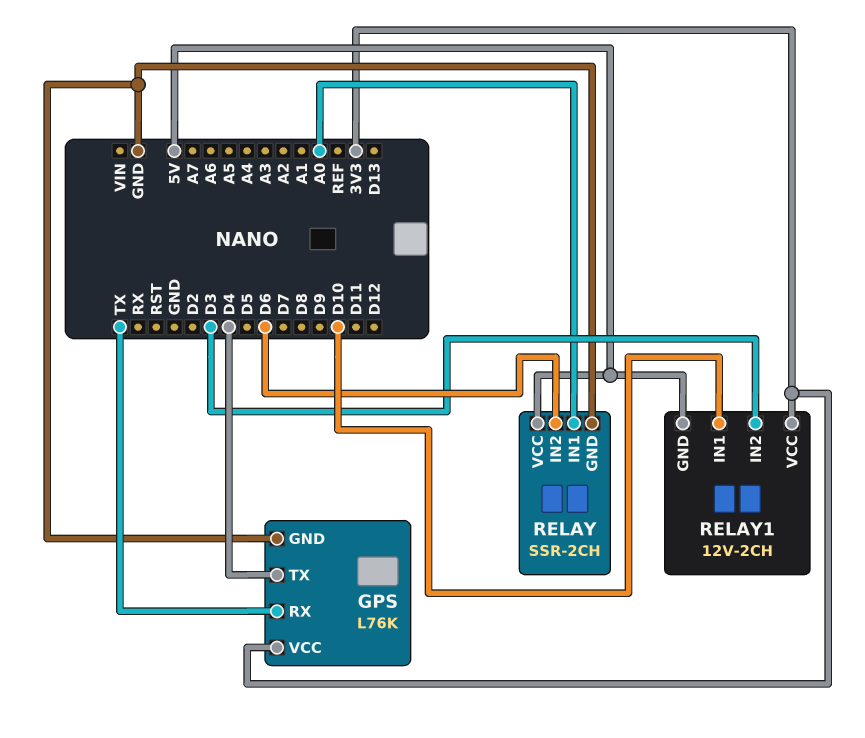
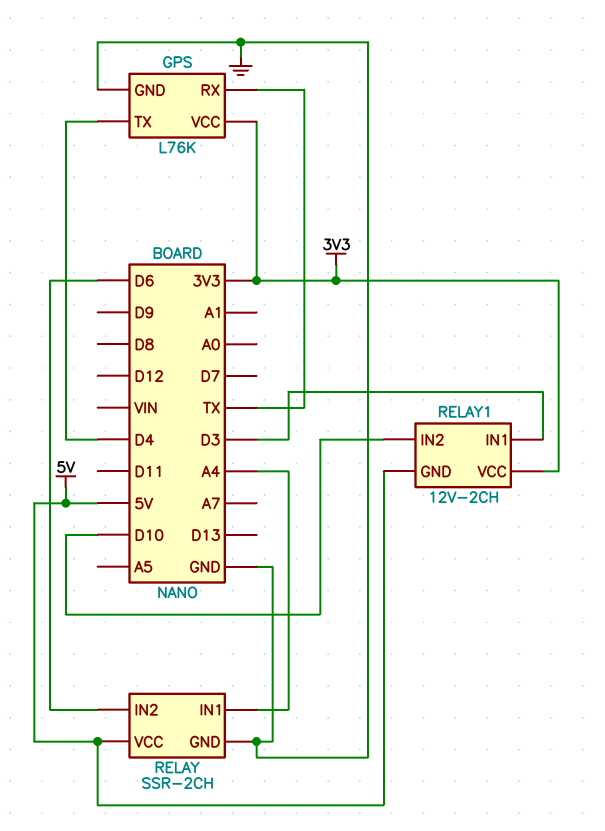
RELAY pin IN1: A0 -> A4
RELAY1 pin IN1: D10 -> D3
RELAY1 pin IN2: D3 -> D10

